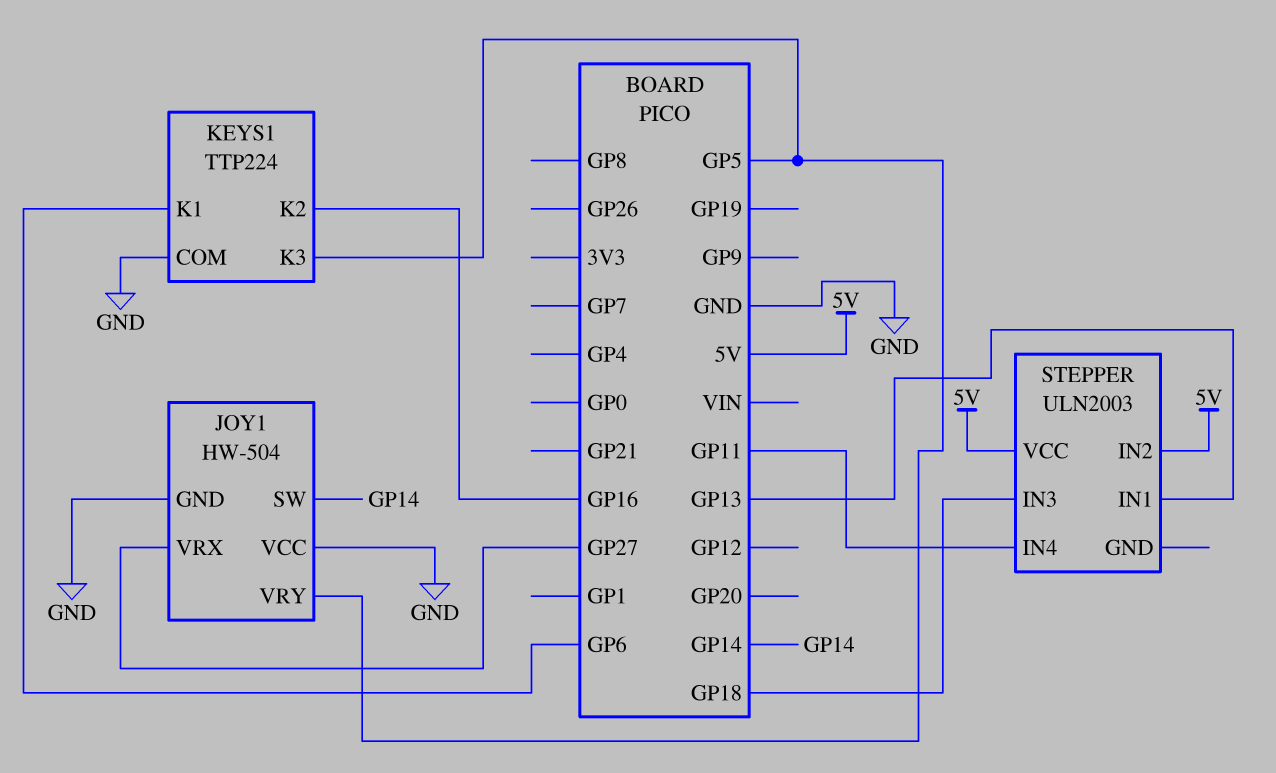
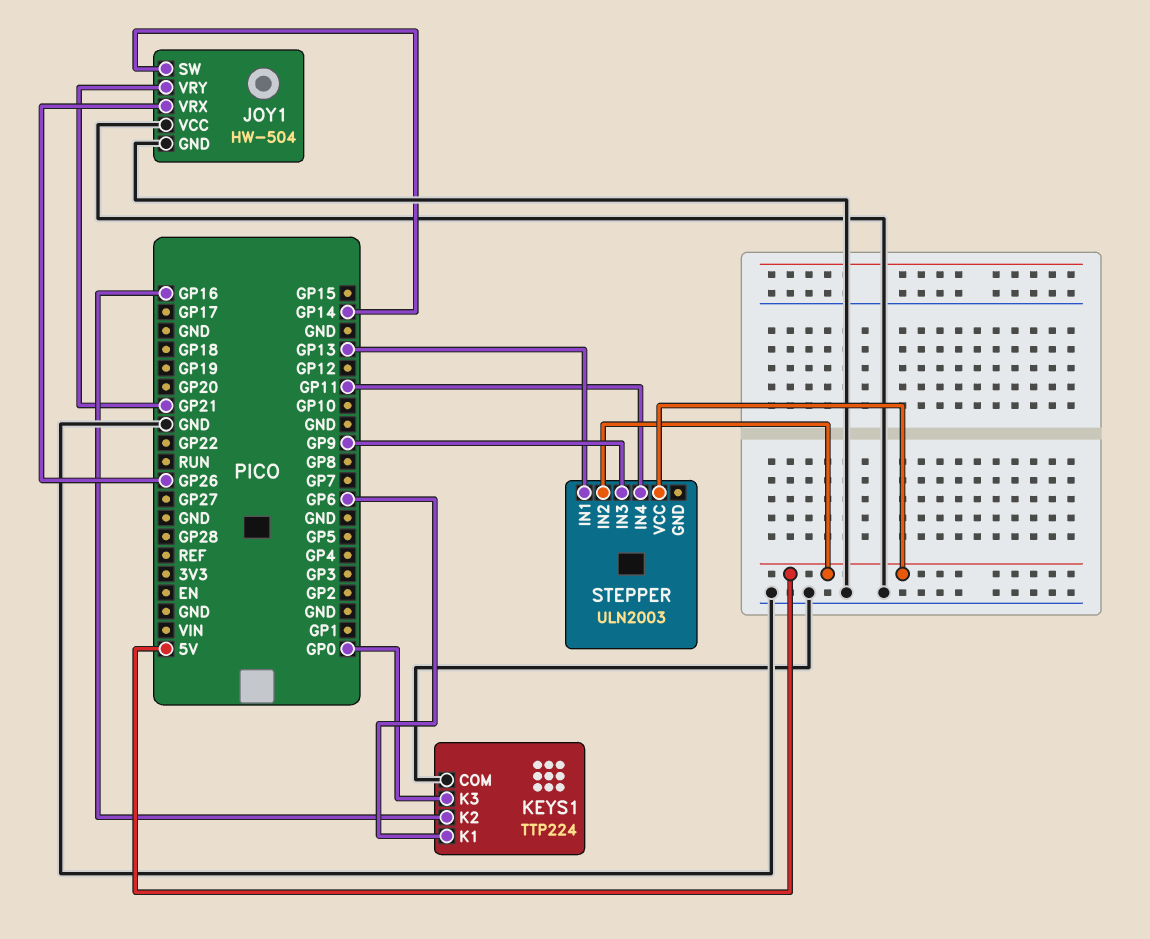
JOY1 pin VRX: GP27 -> GP26
JOY1 pin VRY: GP5 -> GP21
KEYS1 pin K3: GP5 -> GP0
STEPPER pin IN3: GP18 -> GP9

